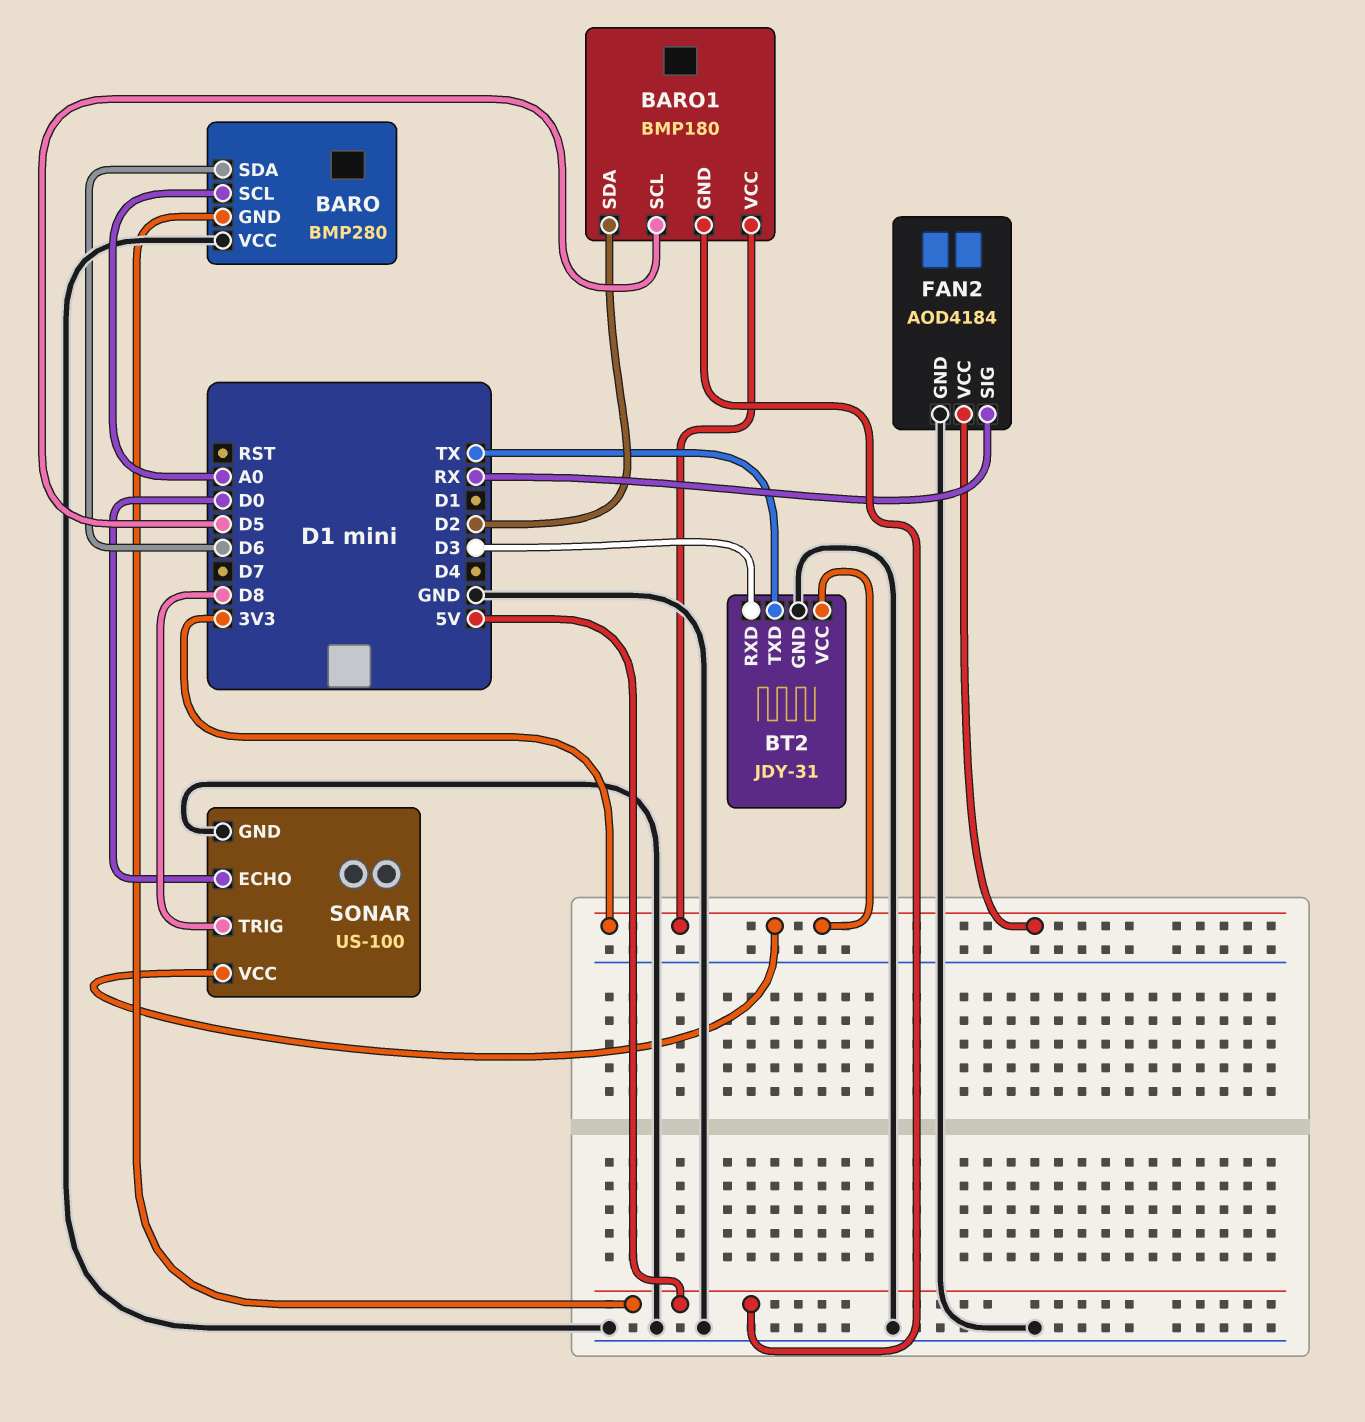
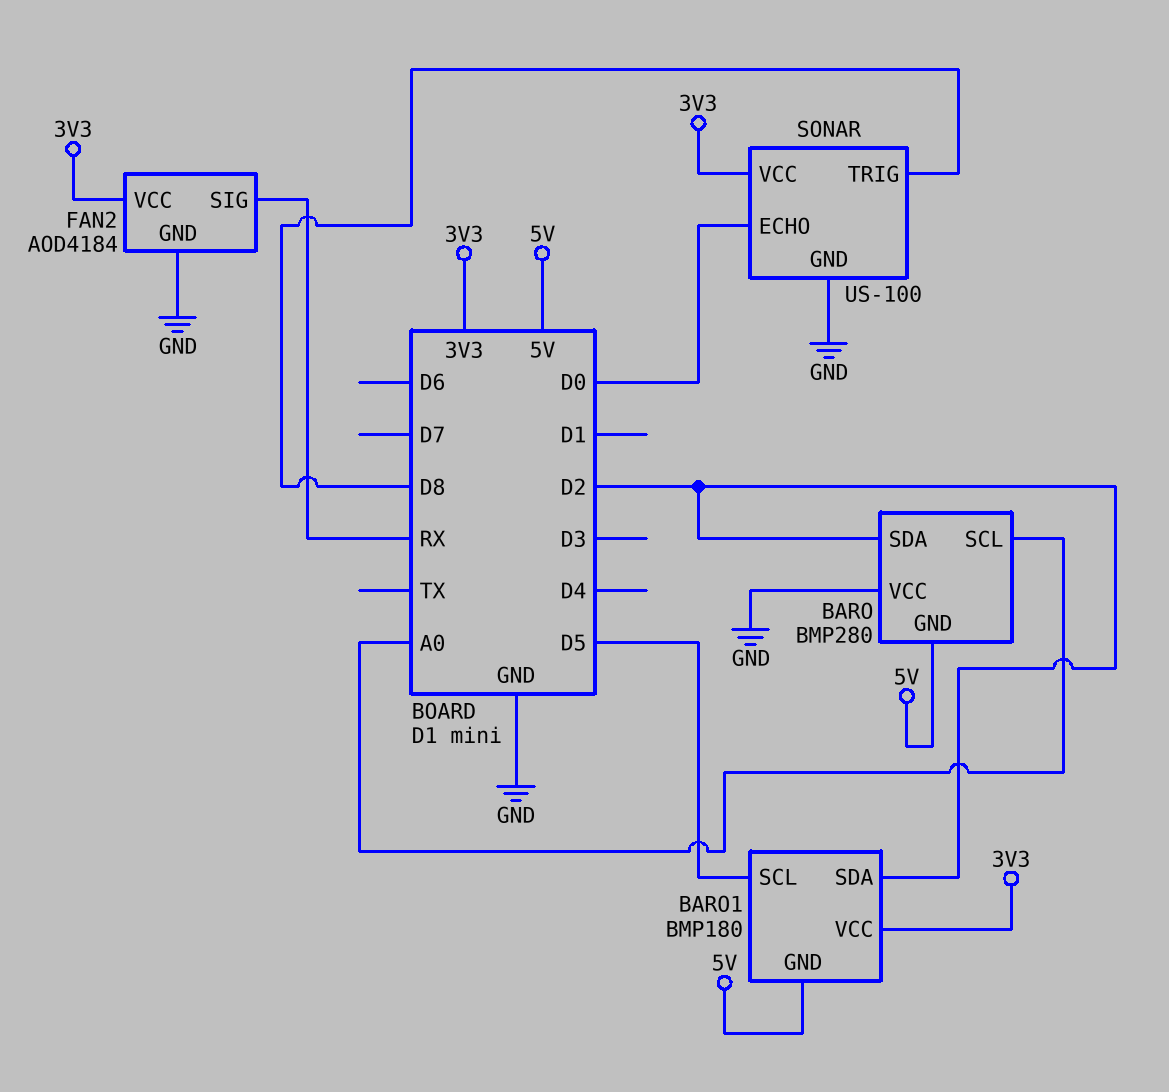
BARO pin SDA: D6 -> D2
BT2: JDY-31 -> none
BT2 pin GND: GND -> none
BT2 pin RXD: D3 -> none
BT2 pin TXD: TX -> none
BT2 pin VCC: 3V3 -> none

